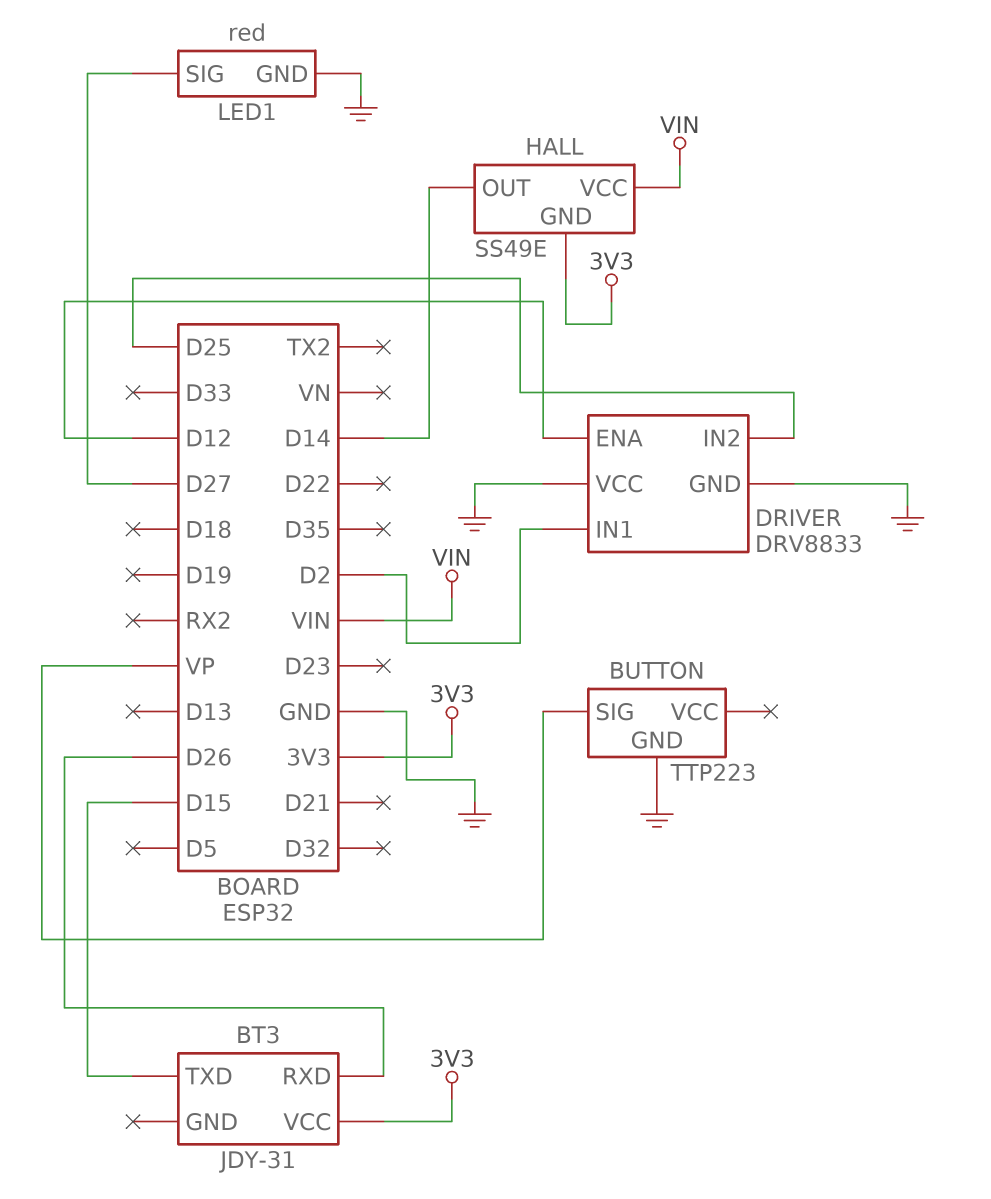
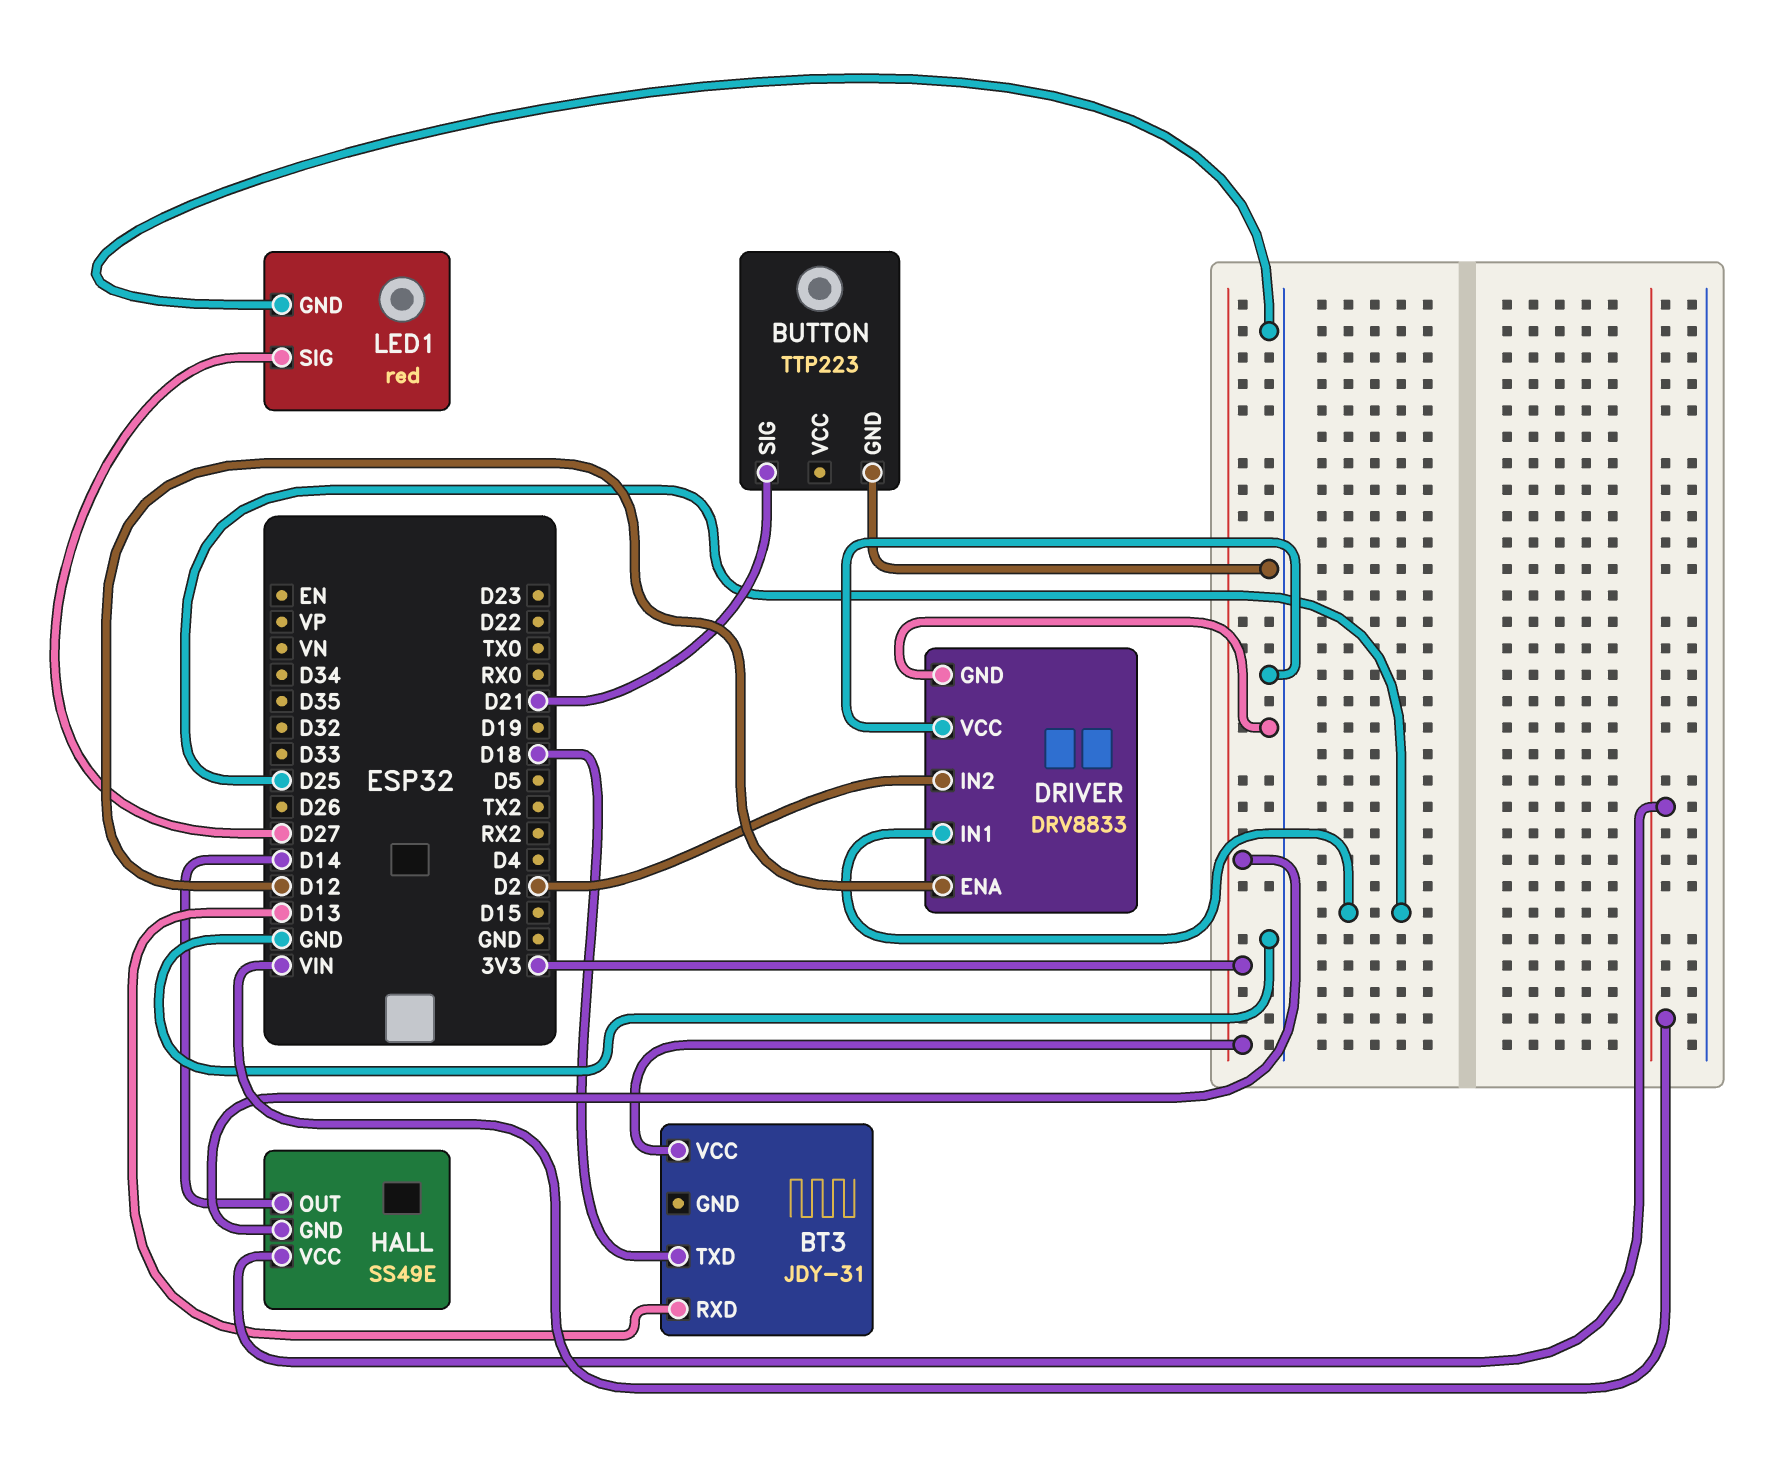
BT3 pin RXD: D26 -> D13
BT3 pin TXD: D15 -> D18
BUTTON pin SIG: VP -> D21
DRIVER pin IN1: D2 -> D25
DRIVER pin IN2: D25 -> D2

